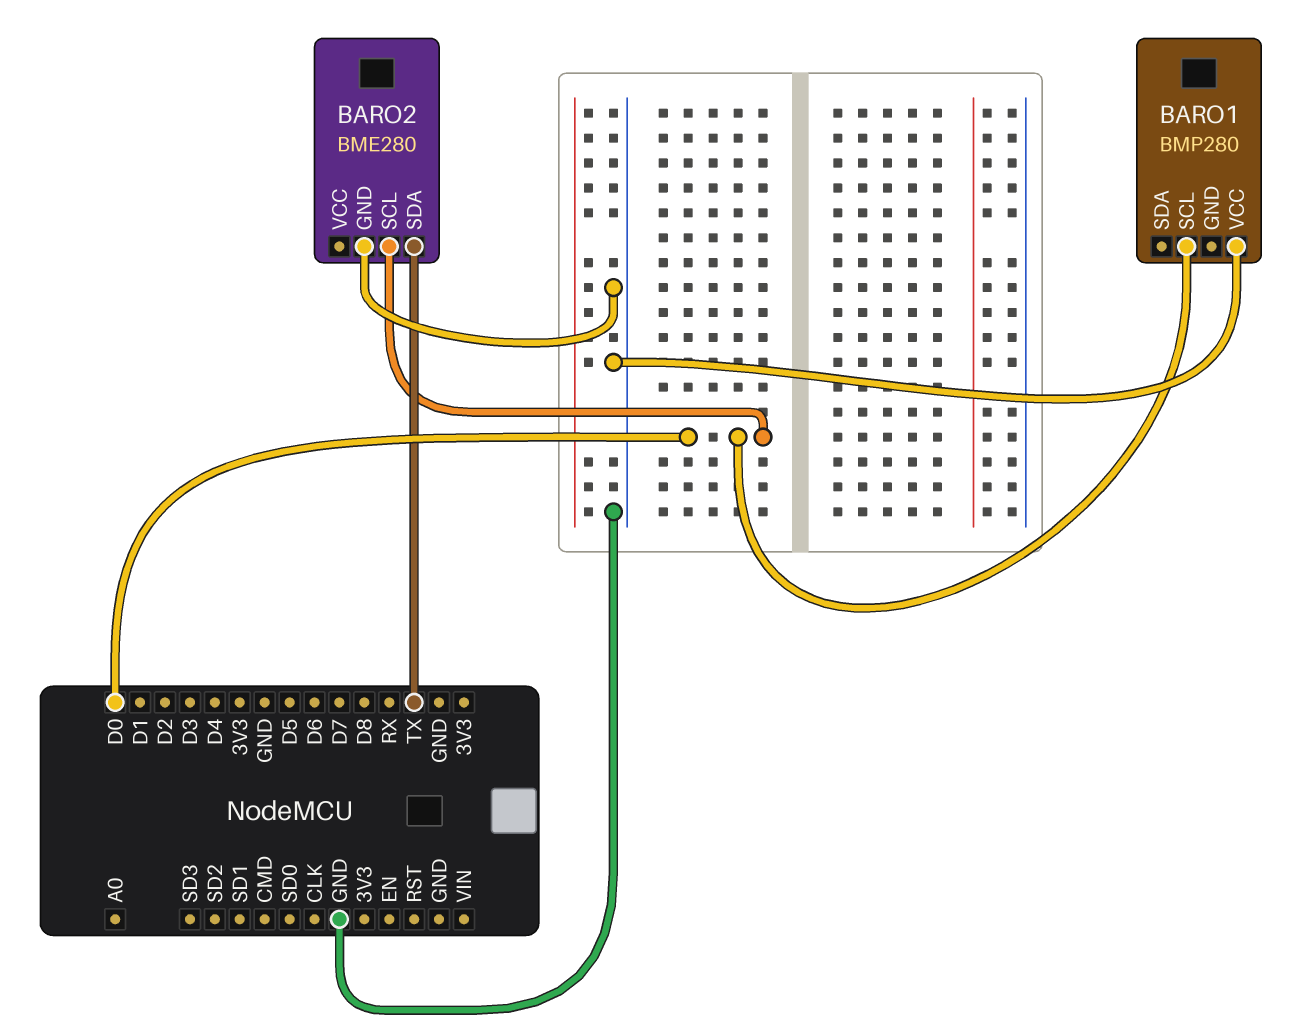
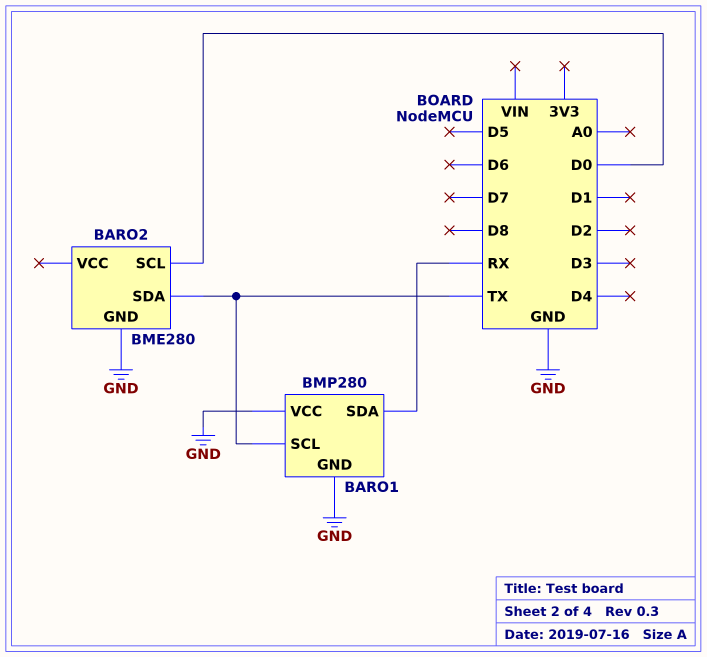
BARO1 pin GND: none -> GND
BARO1 pin SCL: D0 -> TX
BARO1 pin SDA: none -> RX

